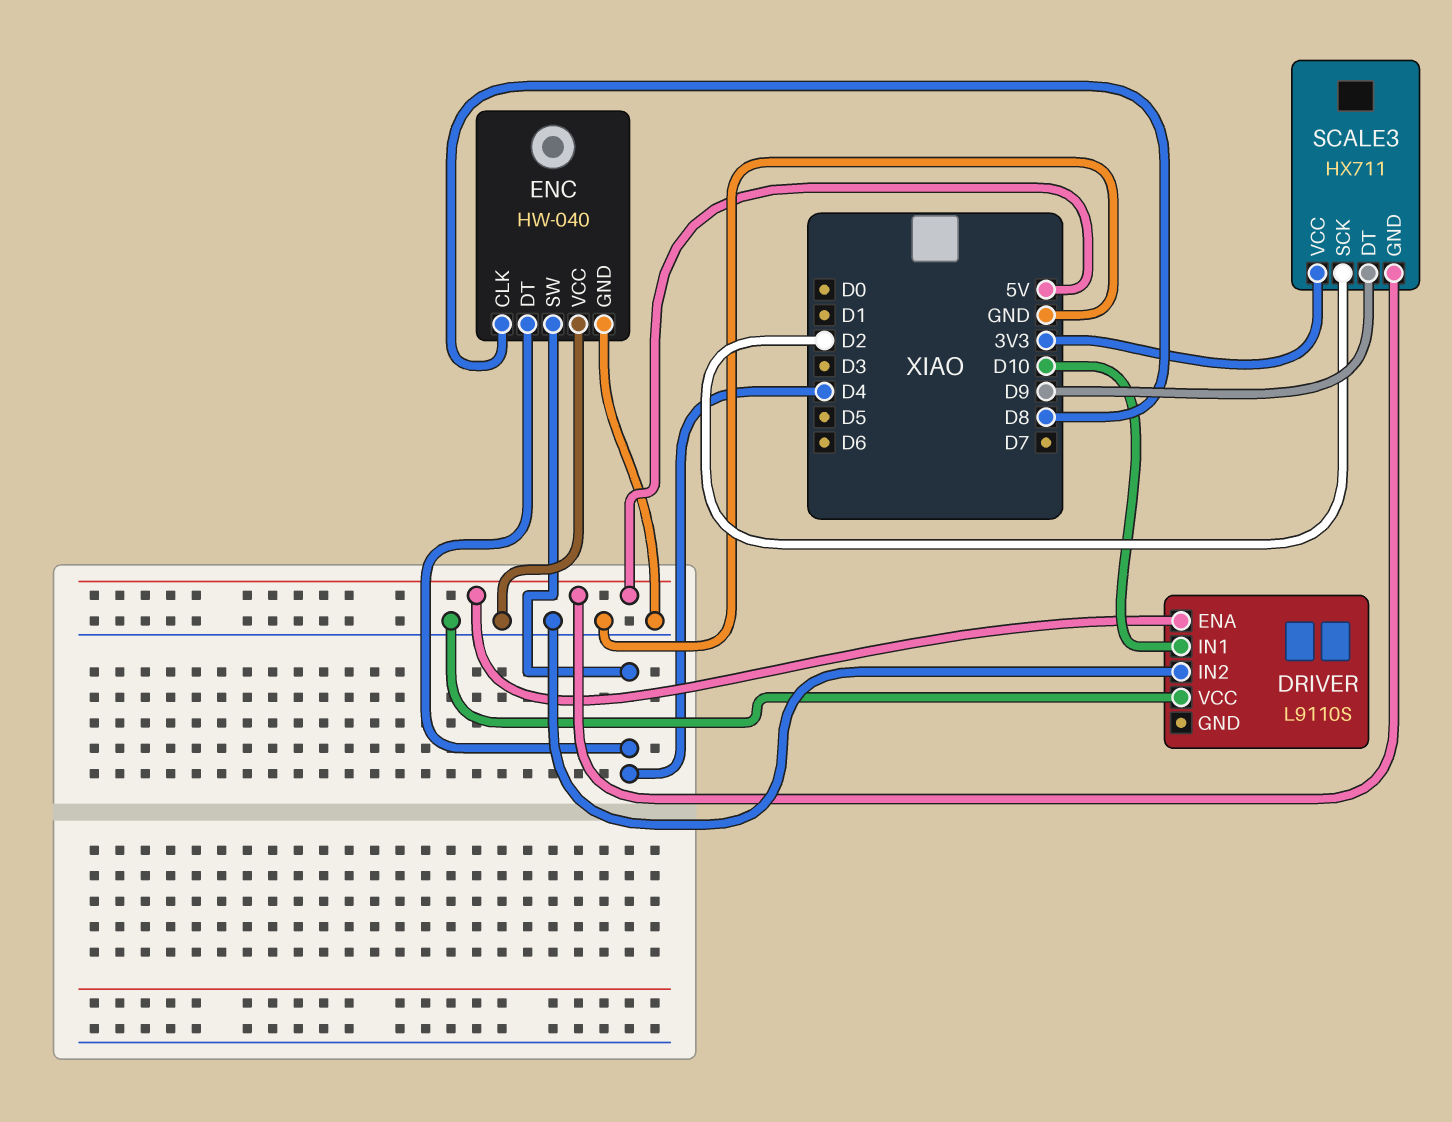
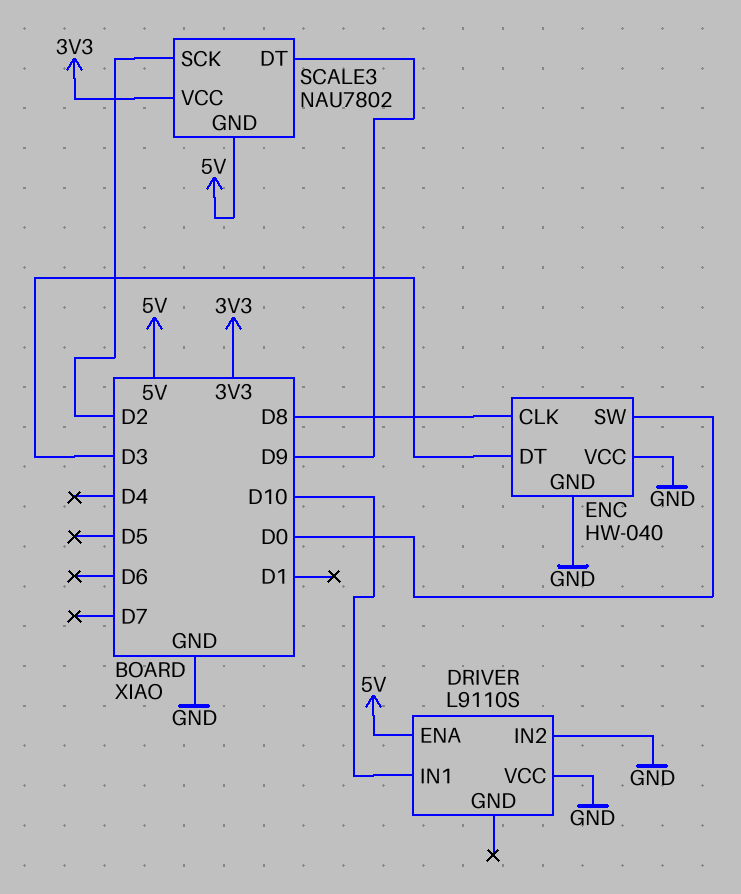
ENC pin DT: D4 -> D3
ENC pin SW: D4 -> D0
SCALE3: HX711 -> NAU7802

